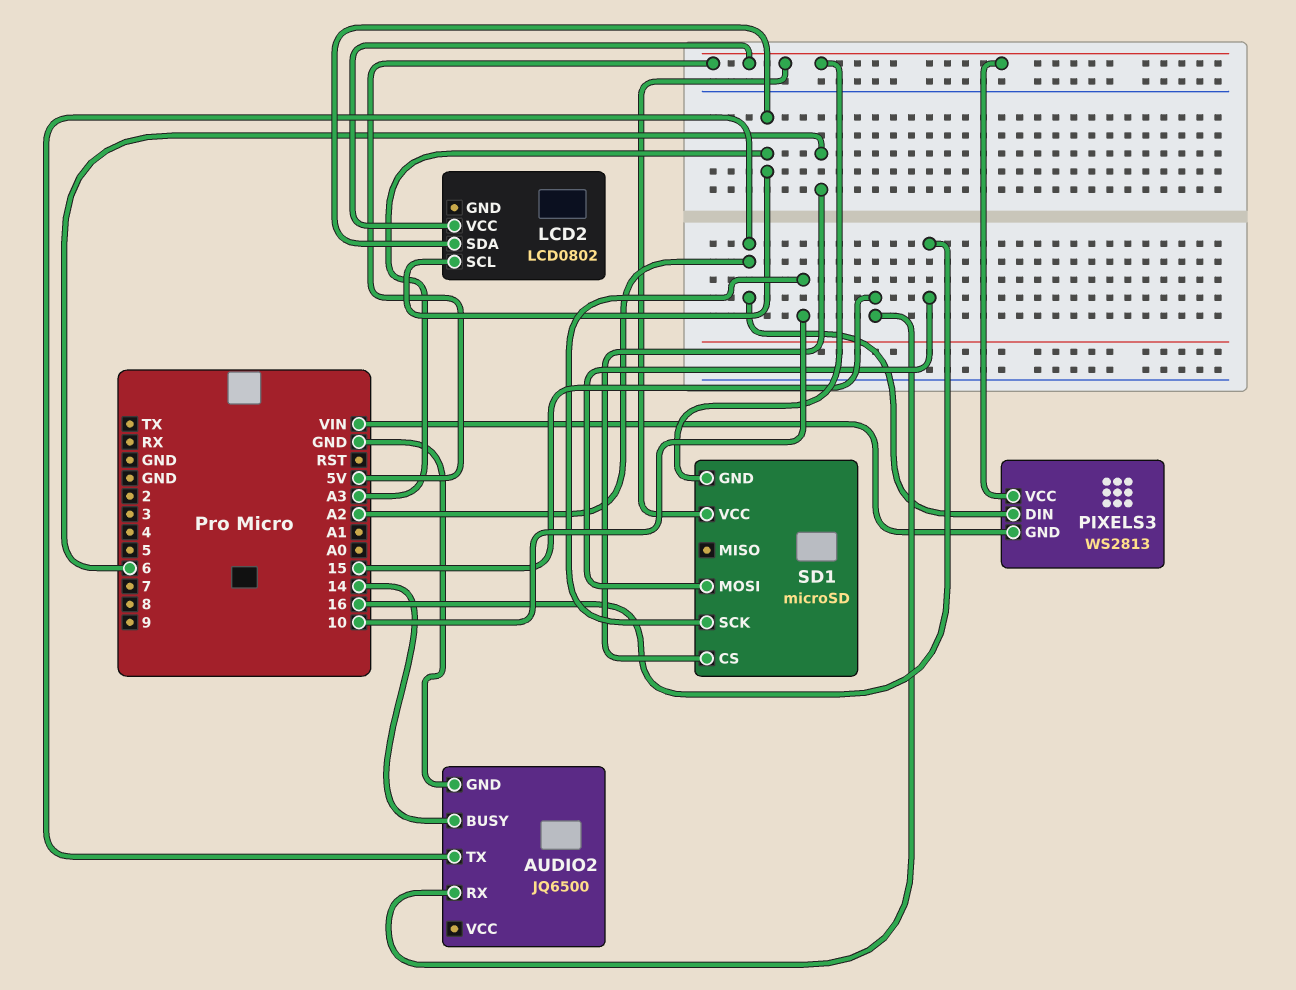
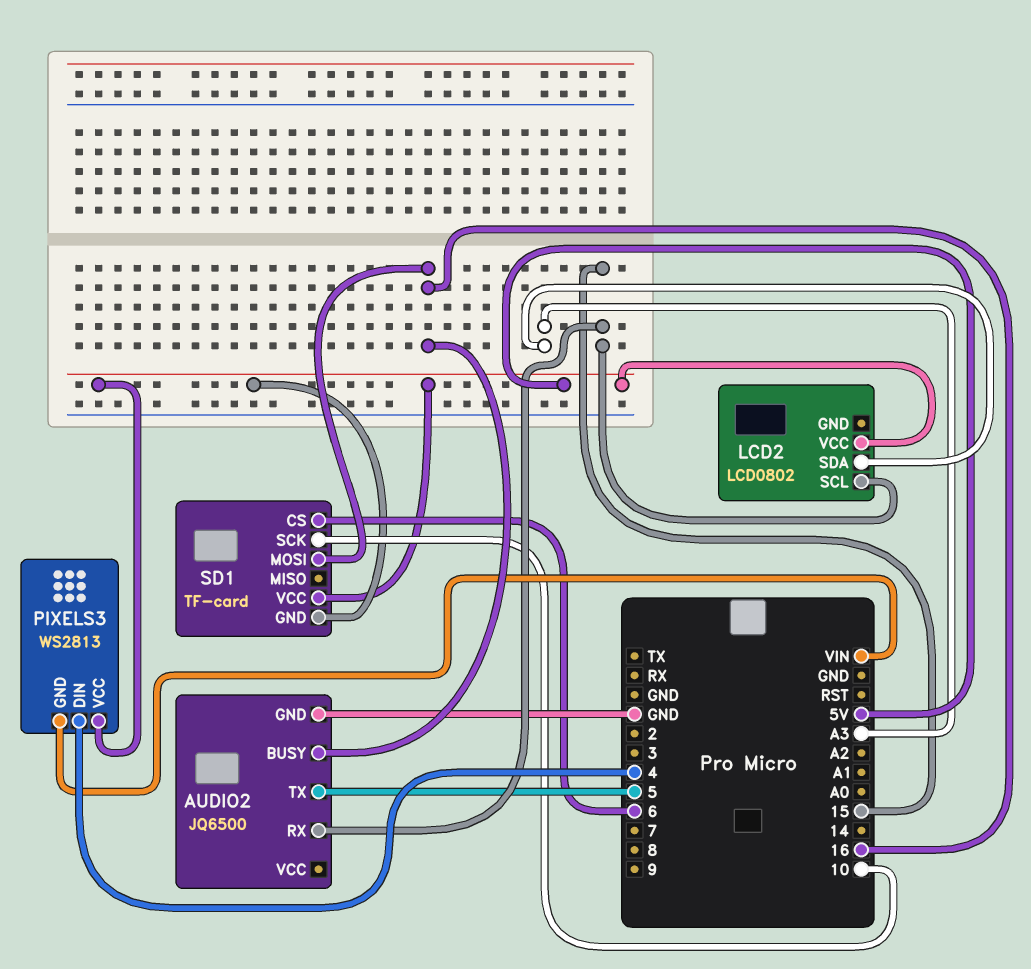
AUDIO2 pin BUSY: 14 -> 16
AUDIO2 pin TX: A2 -> 5
LCD2 pin SCL: A3 -> 15
PIXELS3 pin DIN: A2 -> 4
SD1: microSD -> TF-card

